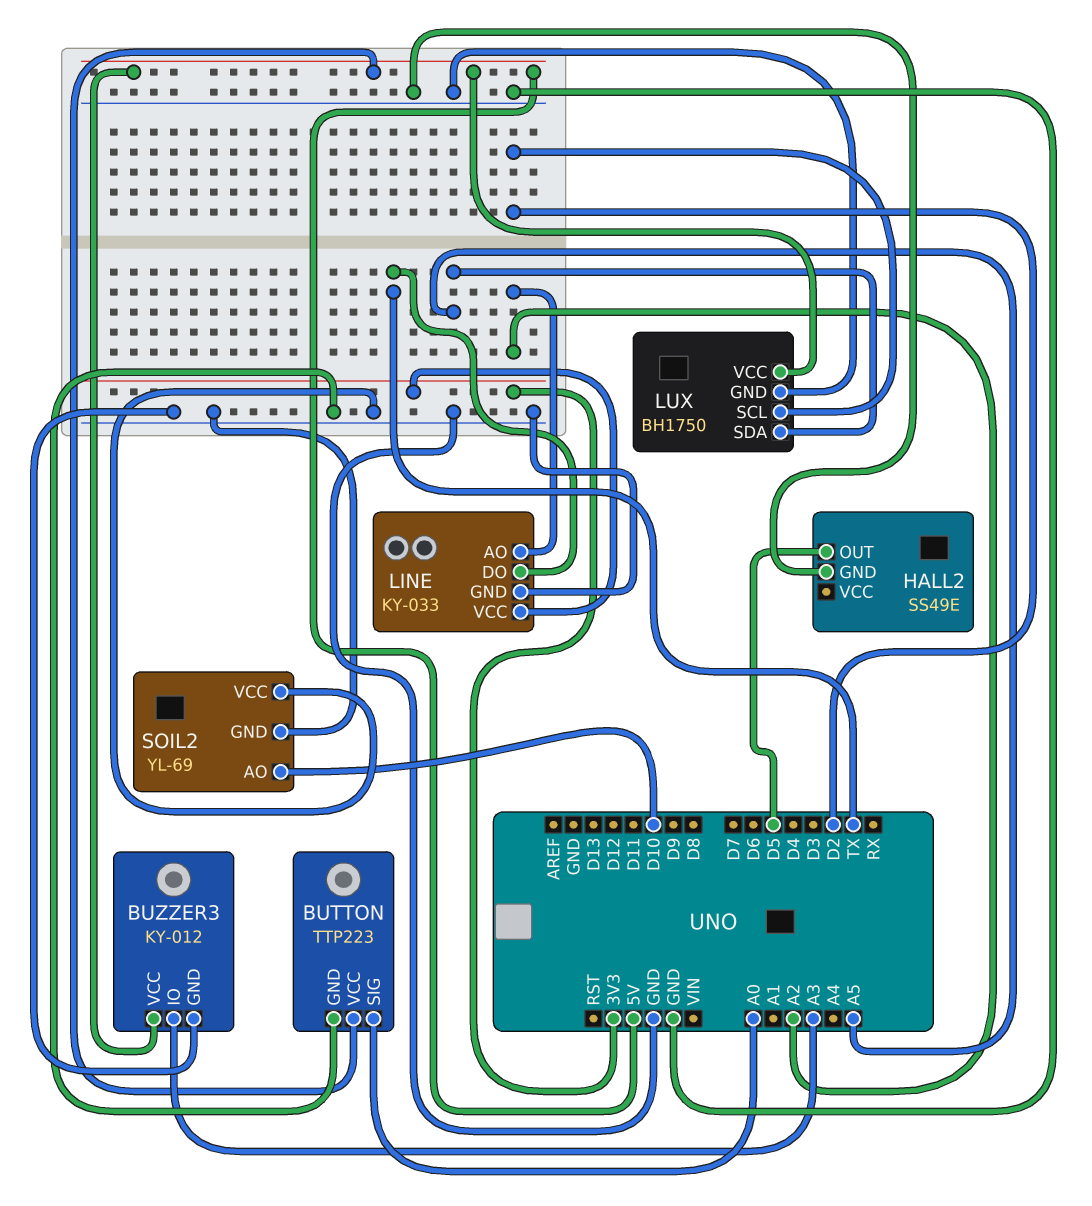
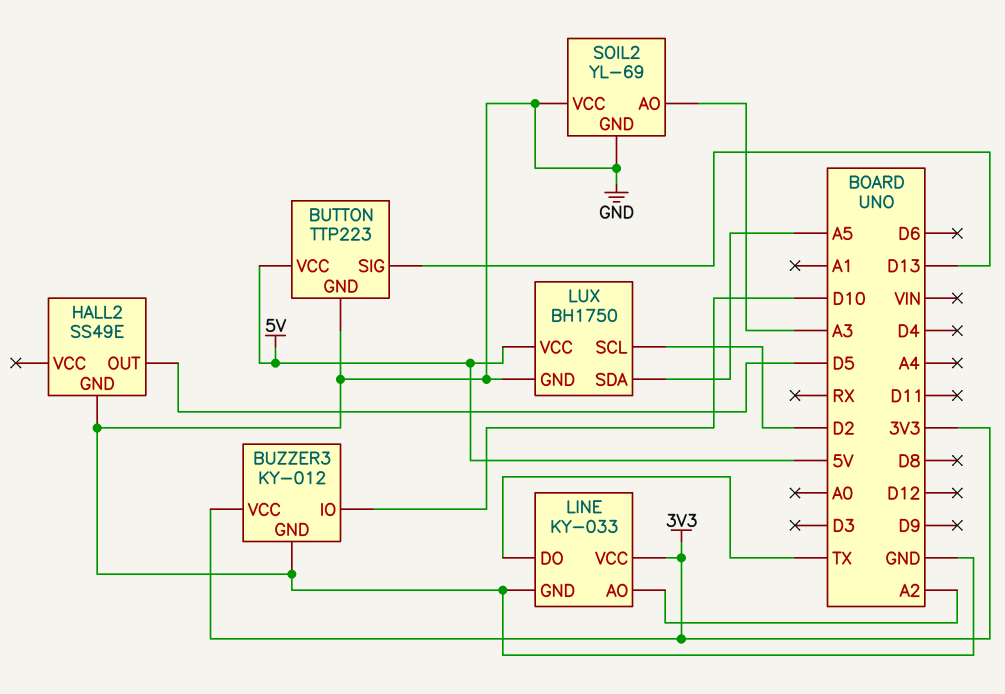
BUTTON pin SIG: A0 -> D13
BUZZER3 pin IO: A3 -> D10
BUZZER3 pin VCC: 5V -> 3V3
SOIL2 pin AO: D10 -> A3

